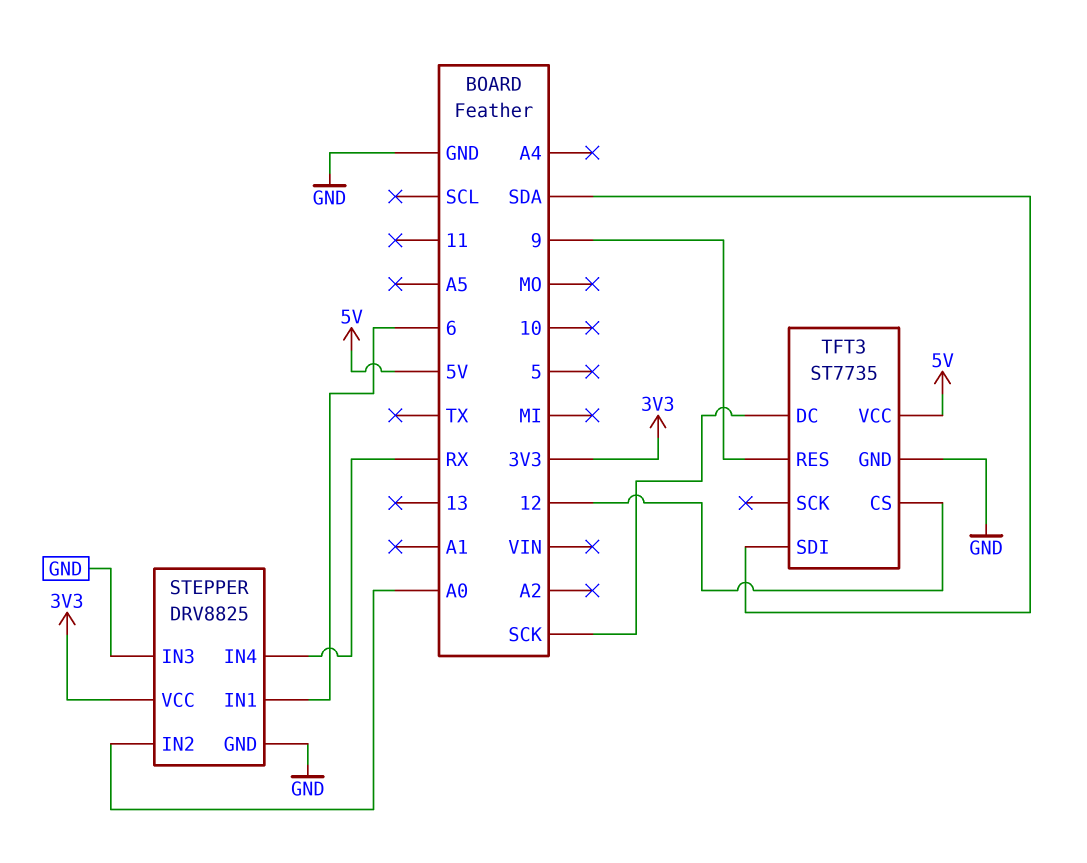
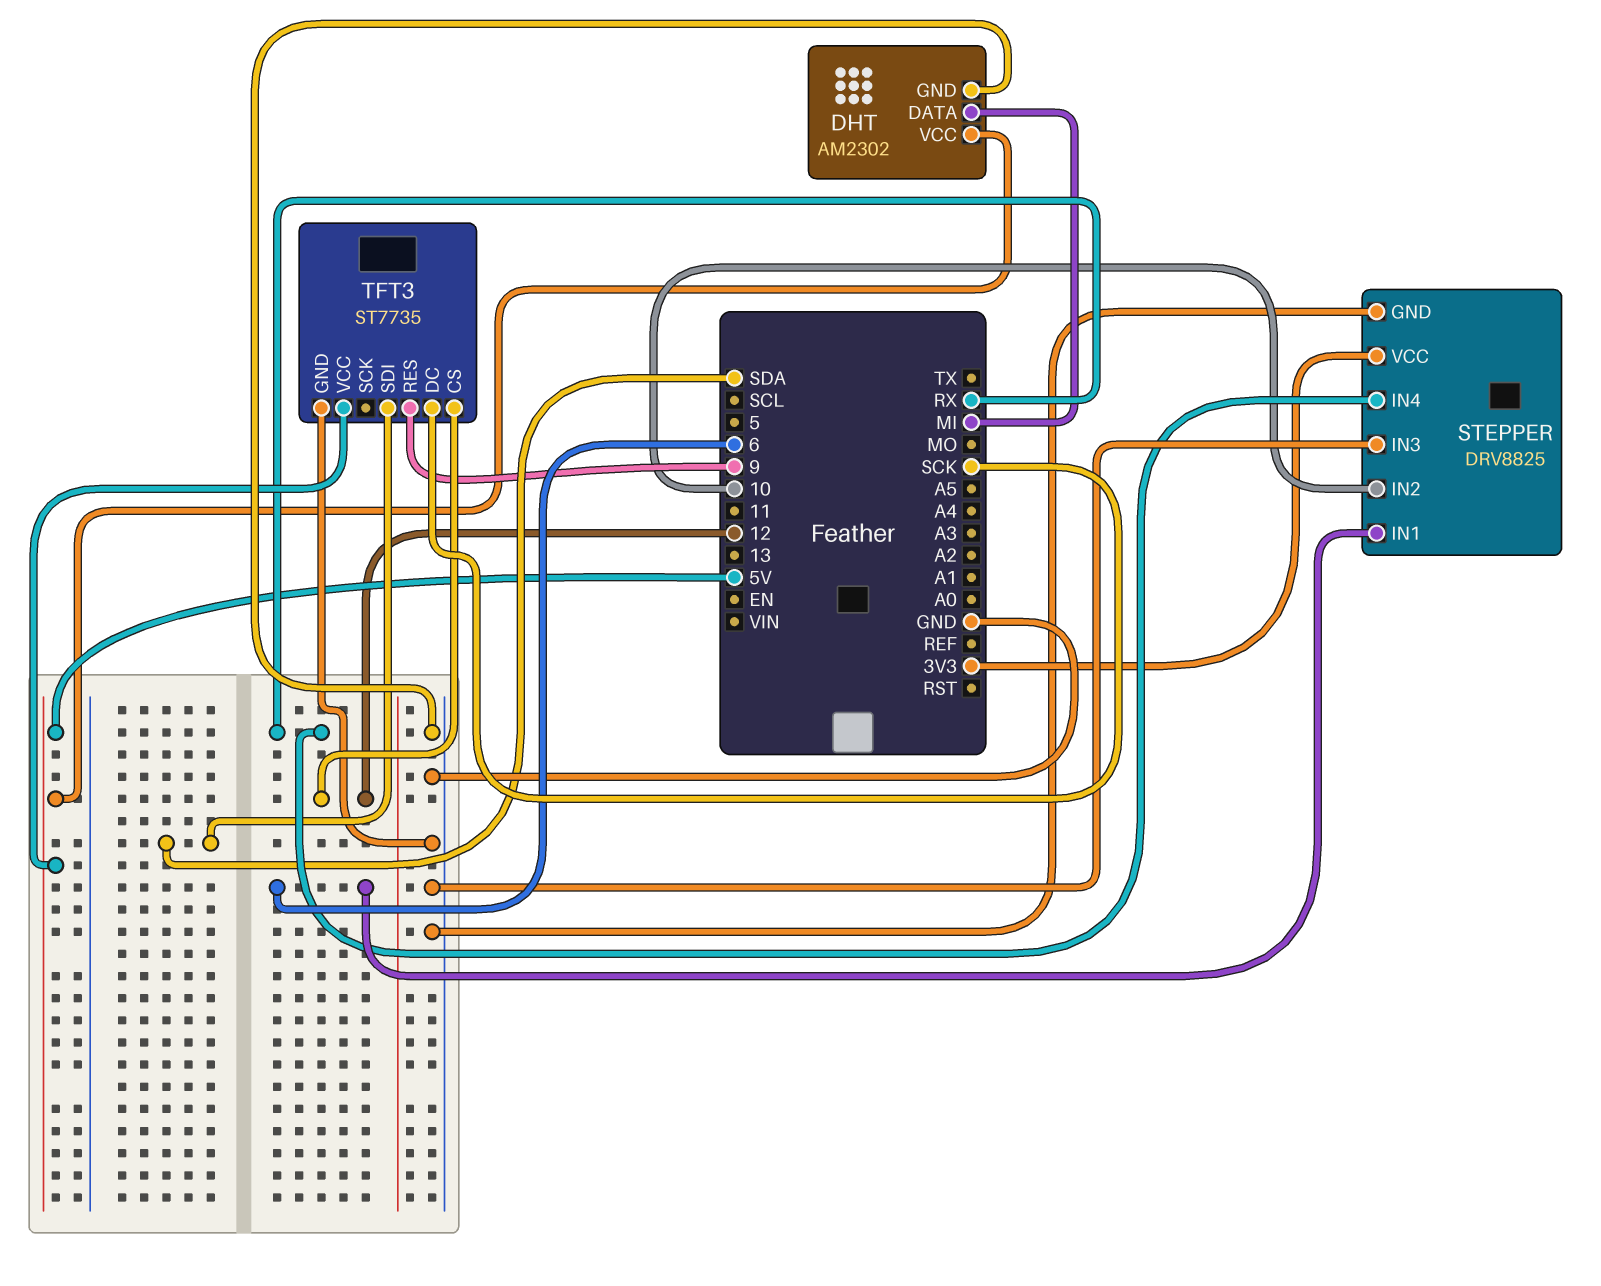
DHT: none -> AM2302
DHT pin DATA: none -> MI
DHT pin GND: none -> GND
DHT pin VCC: none -> 5V
STEPPER pin IN2: A0 -> 10

